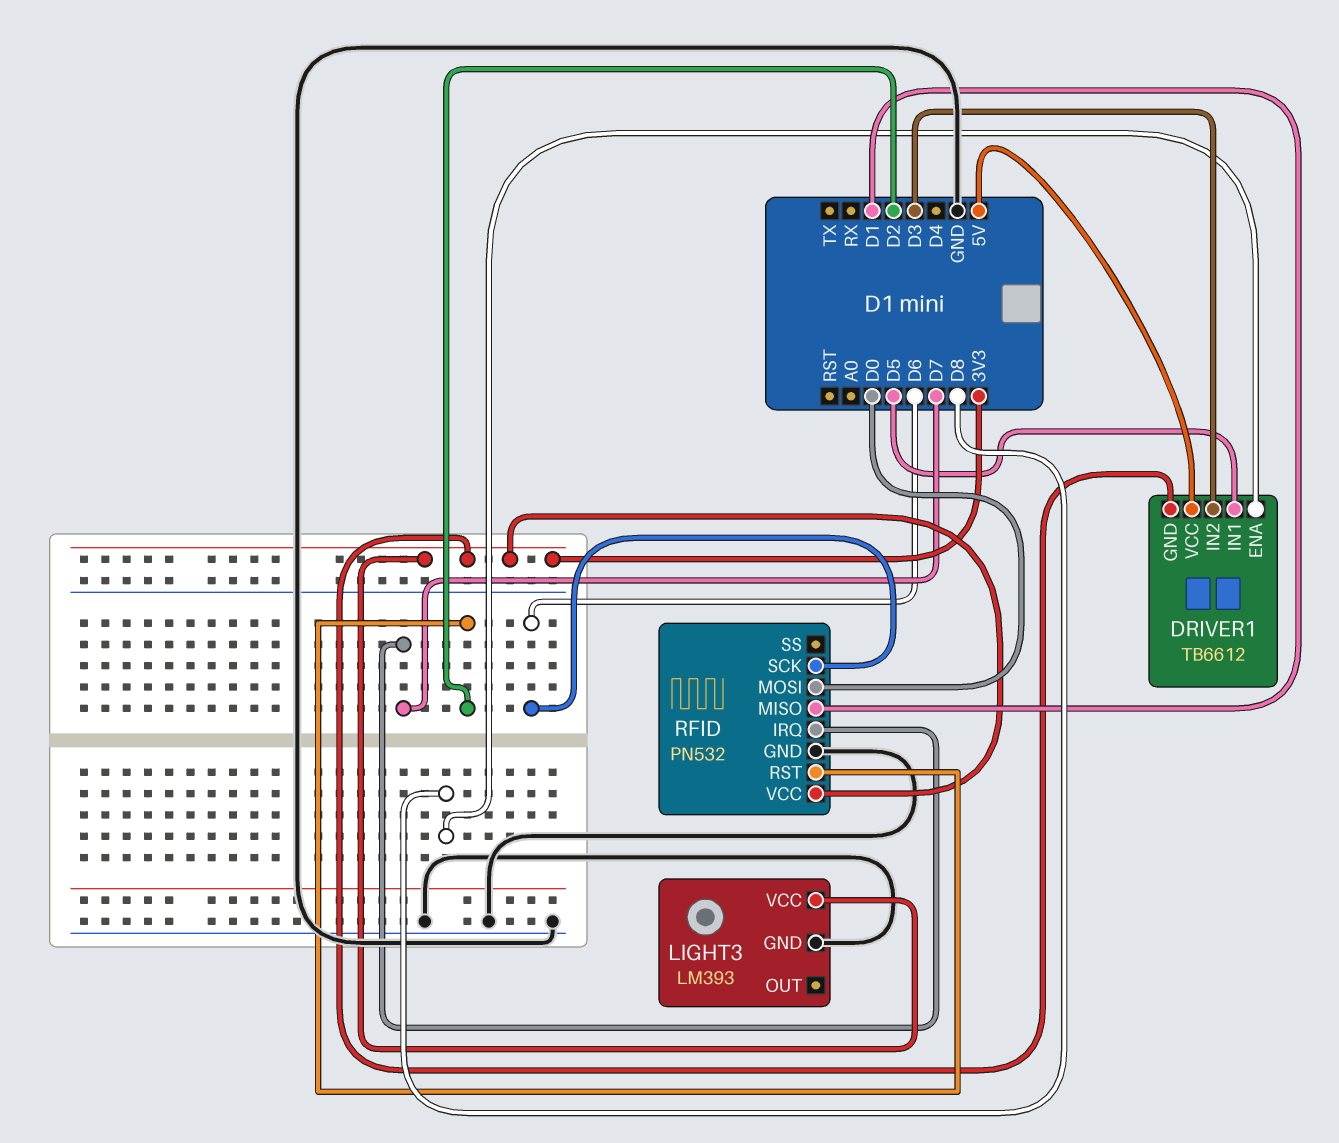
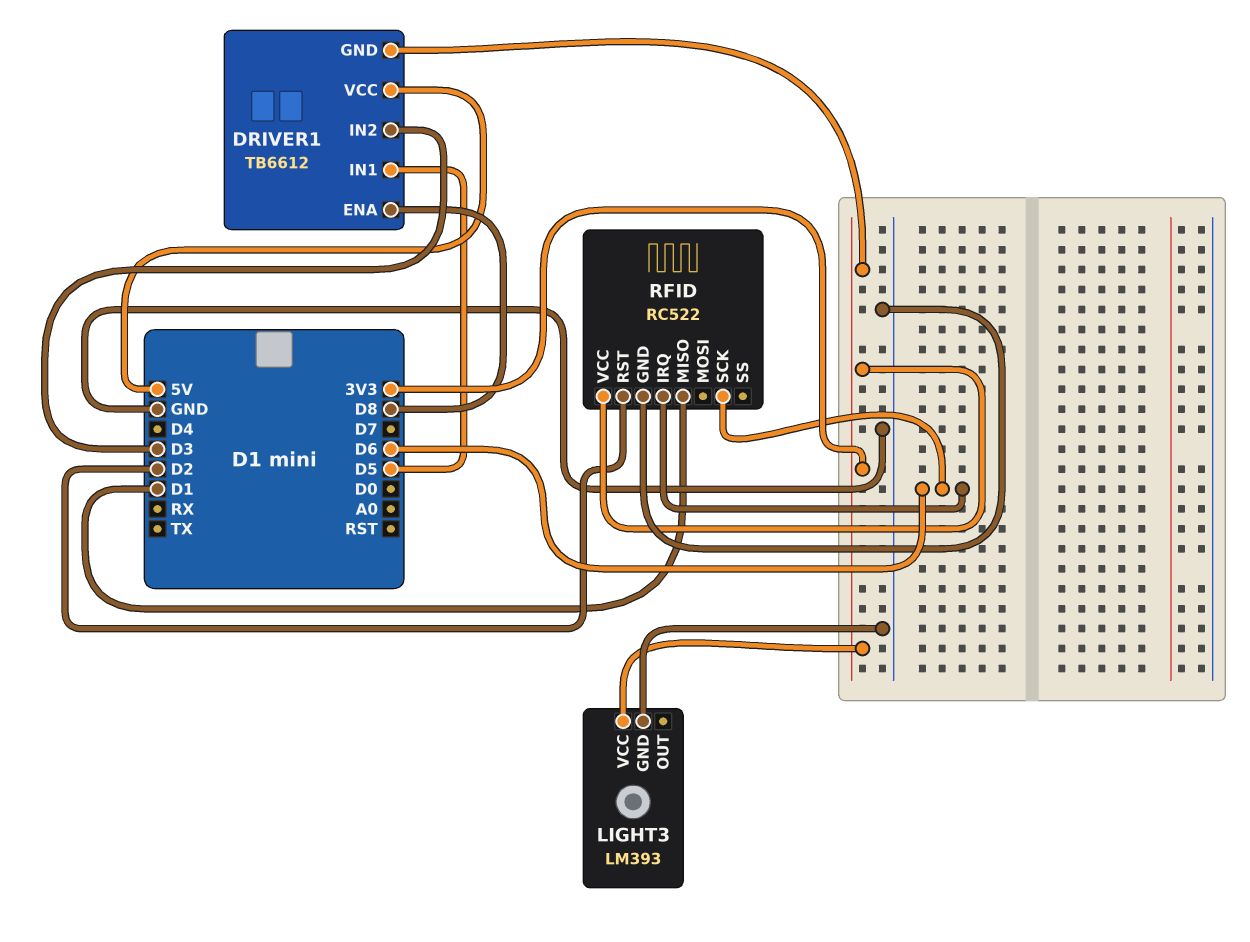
RFID: PN532 -> RC522
RFID pin IRQ: D7 -> D6
RFID pin MOSI: D0 -> none

